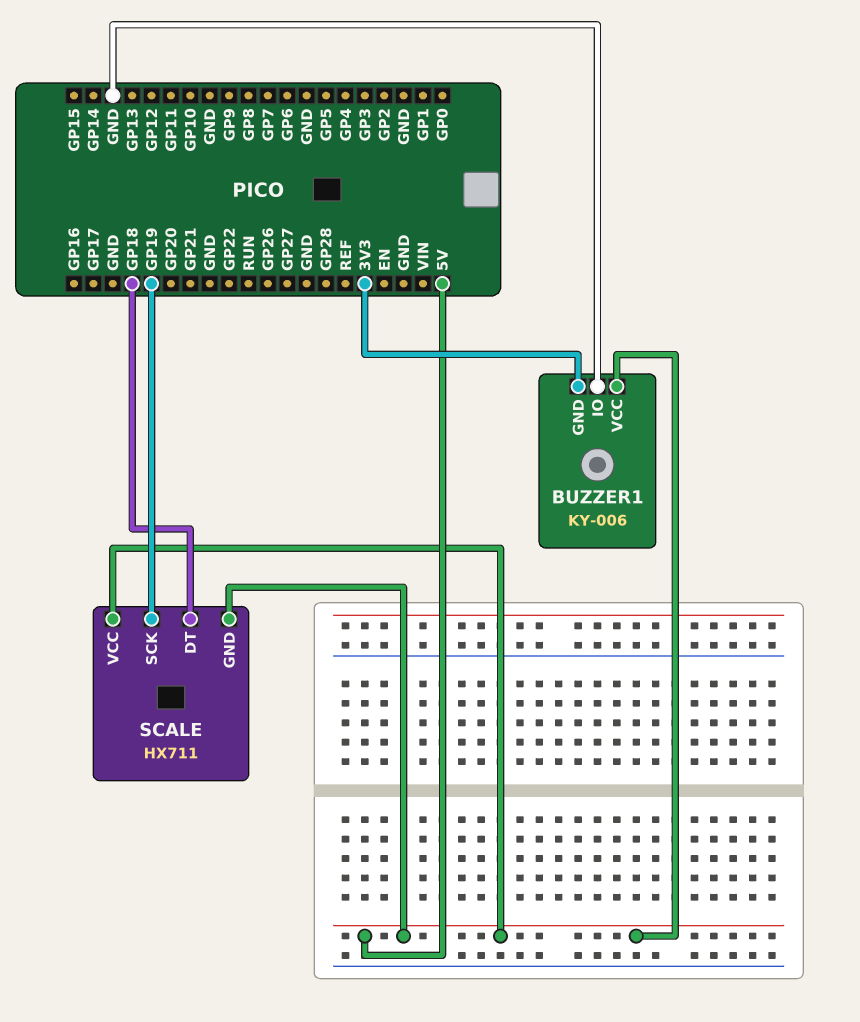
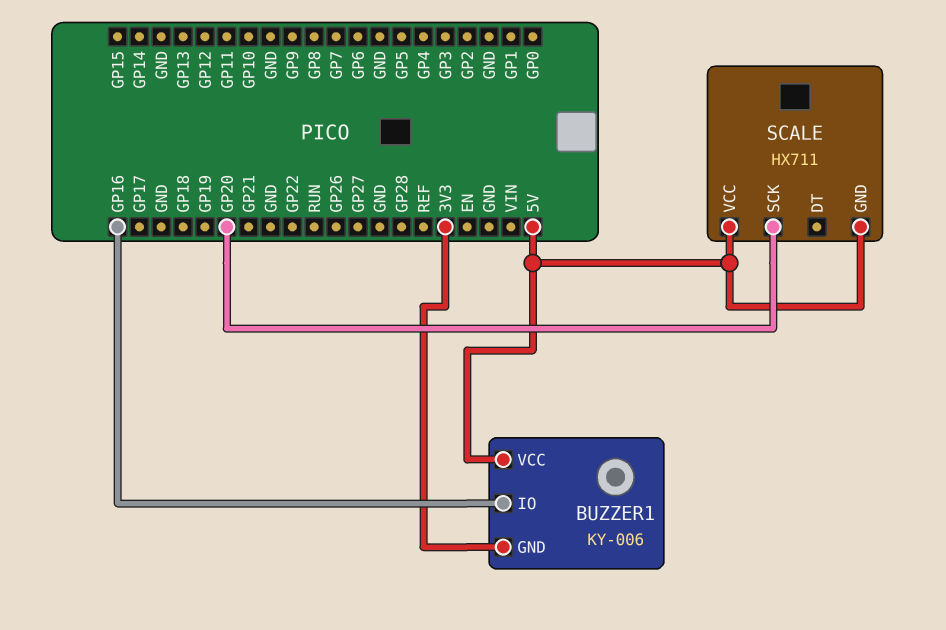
BUZZER1 pin IO: GND -> GP16
SCALE pin DT: GP18 -> none
SCALE pin SCK: GP19 -> GP20

